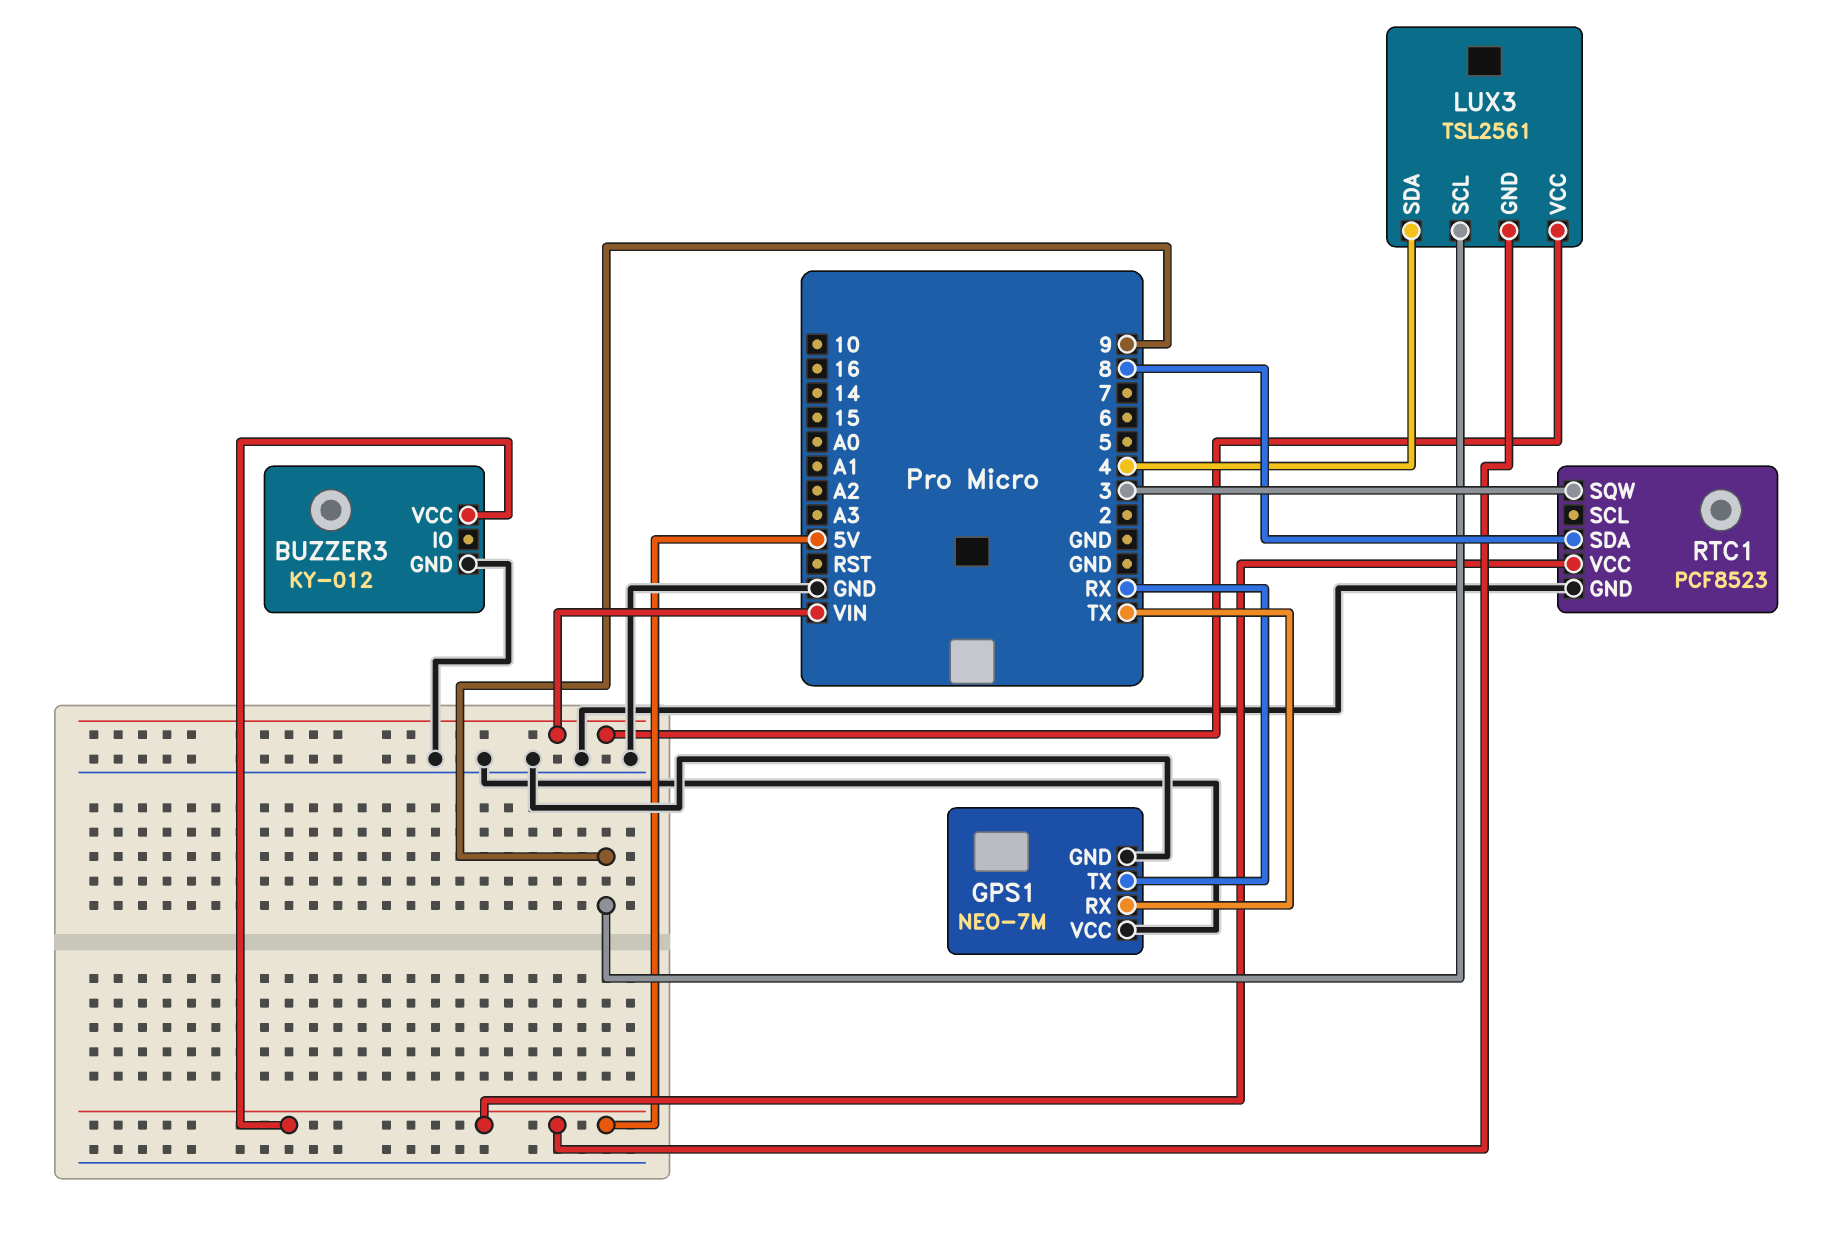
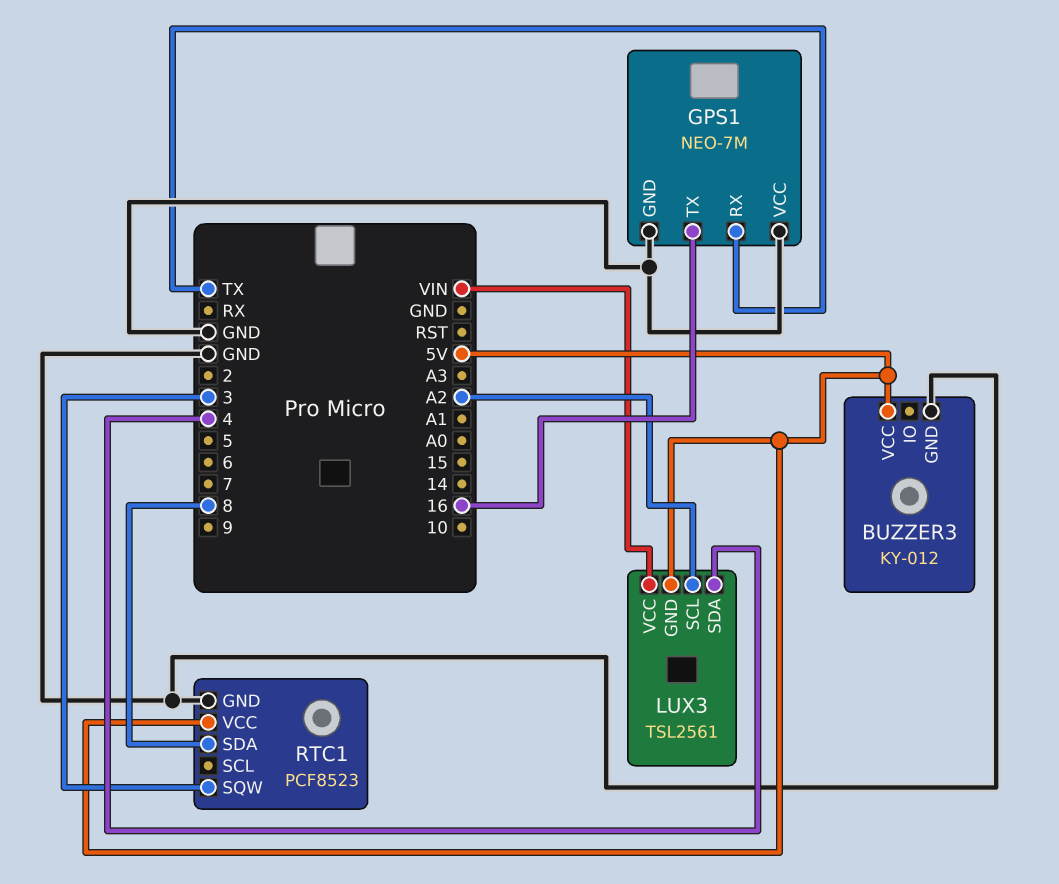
GPS1 pin TX: RX -> 16
LUX3 pin SCL: 9 -> A2

